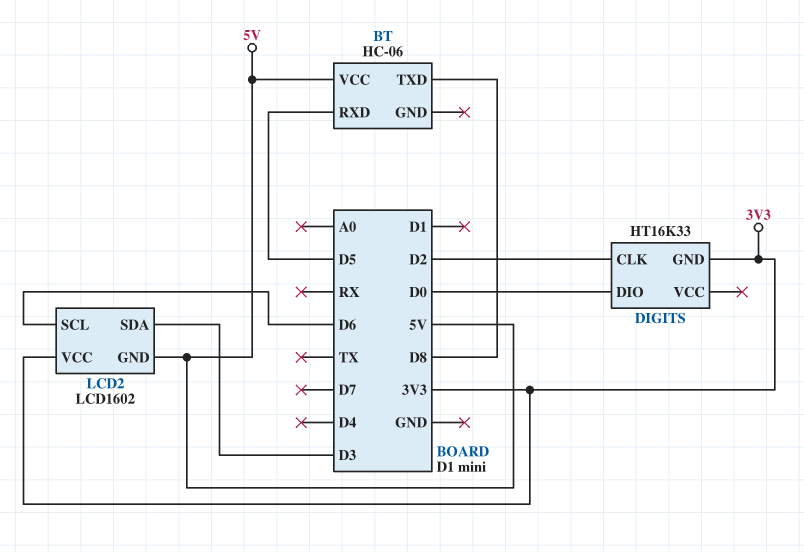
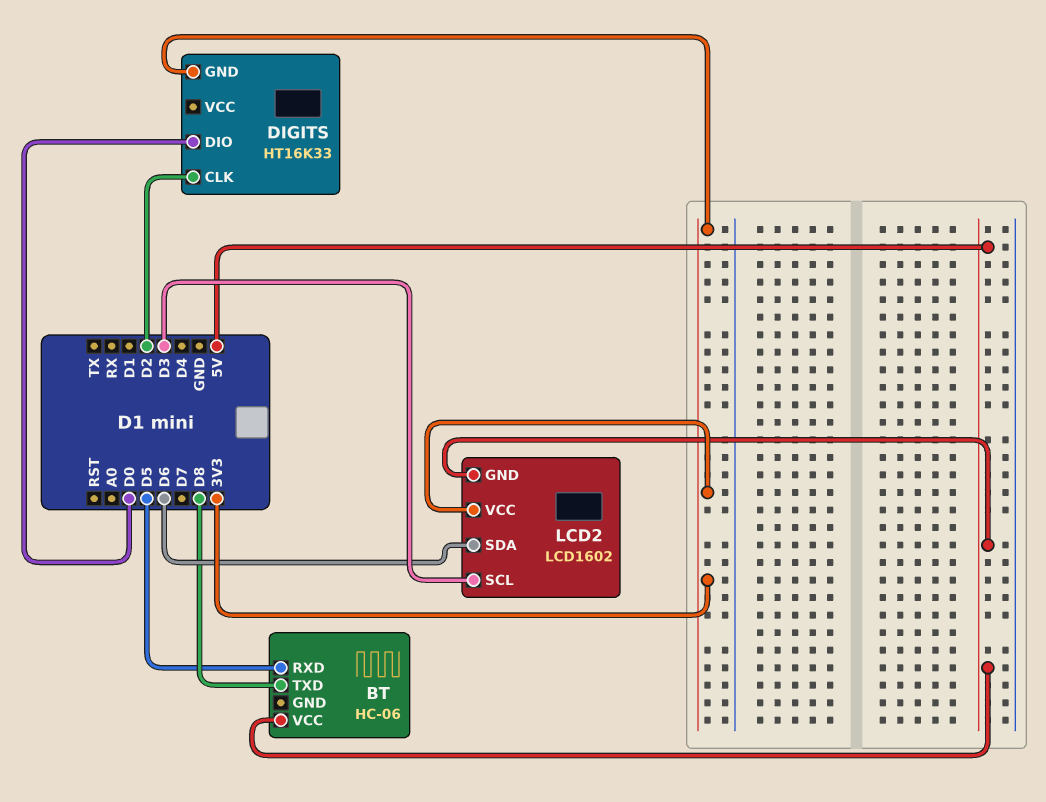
LCD2 pin SCL: D6 -> D3
LCD2 pin SDA: D3 -> D6

